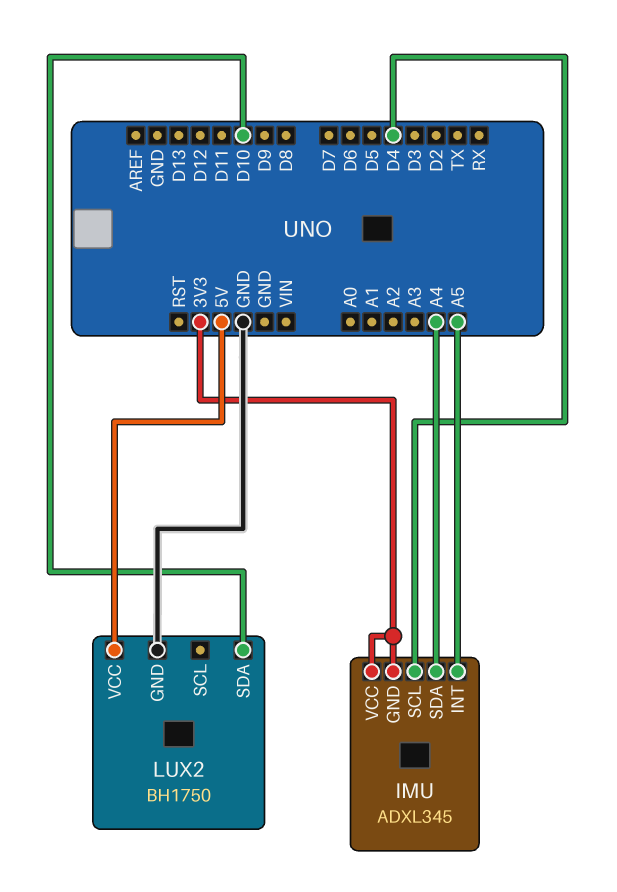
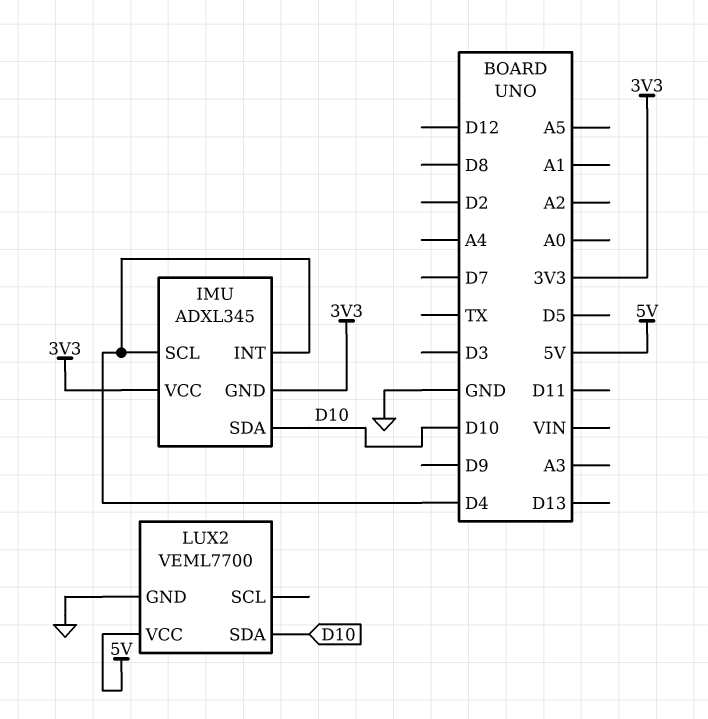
IMU pin INT: A5 -> D4
IMU pin SDA: A4 -> D10
LUX2: BH1750 -> VEML7700

